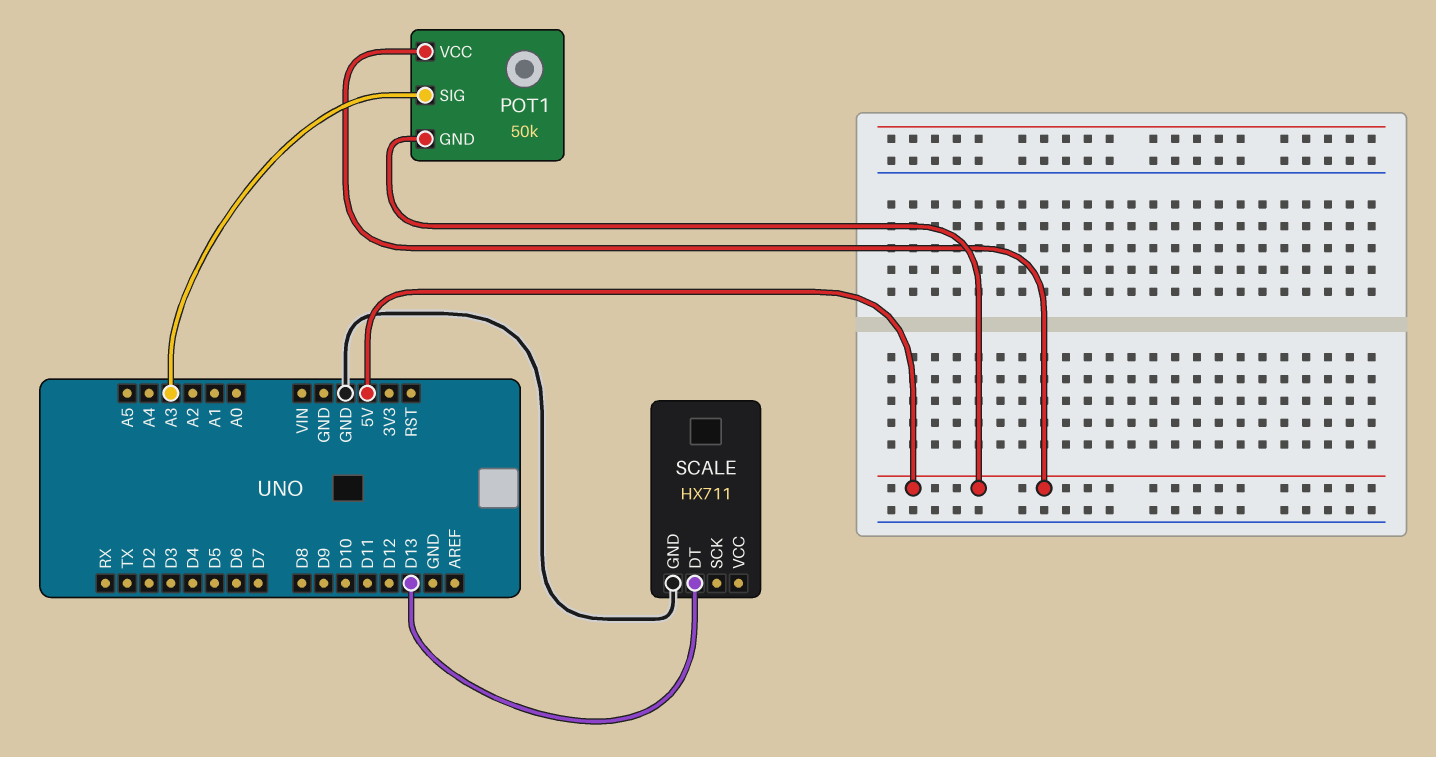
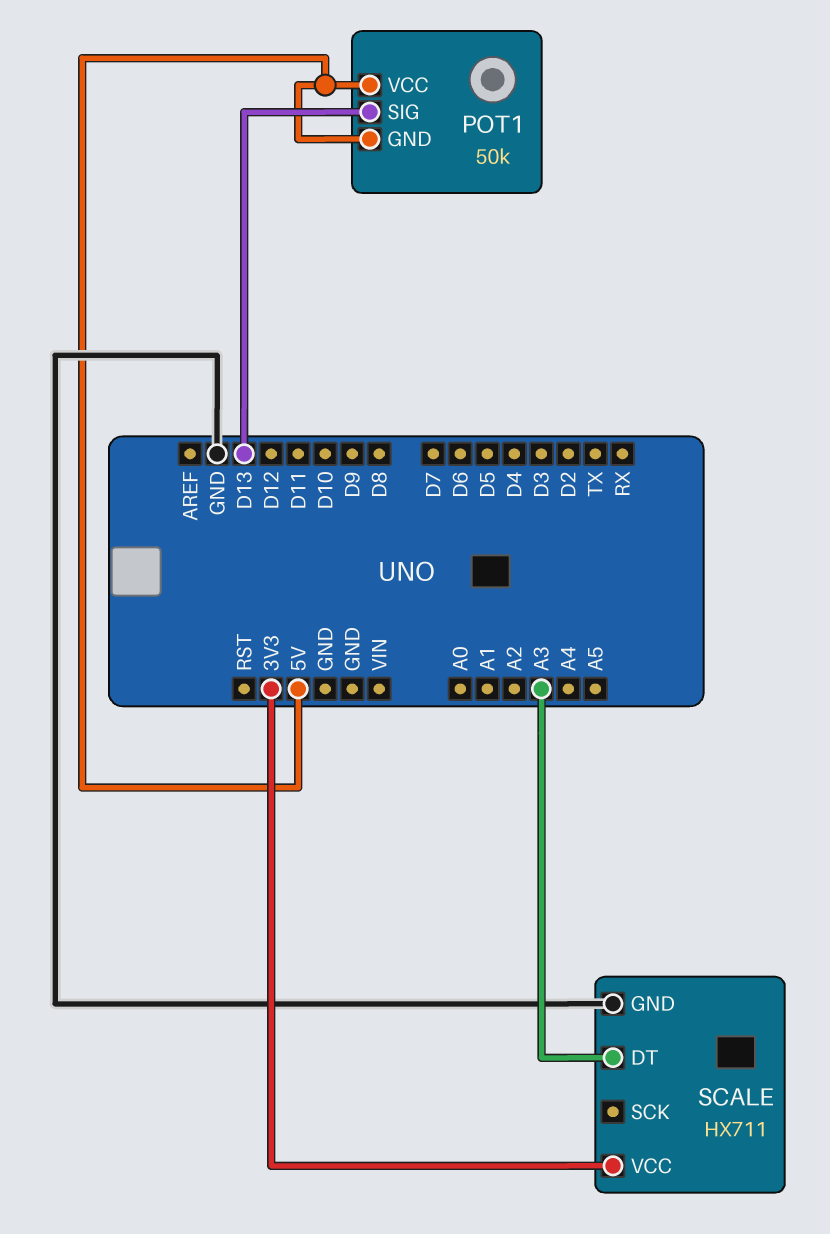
POT1 pin SIG: A3 -> D13
SCALE pin DT: D13 -> A3
SCALE pin VCC: none -> 3V3

